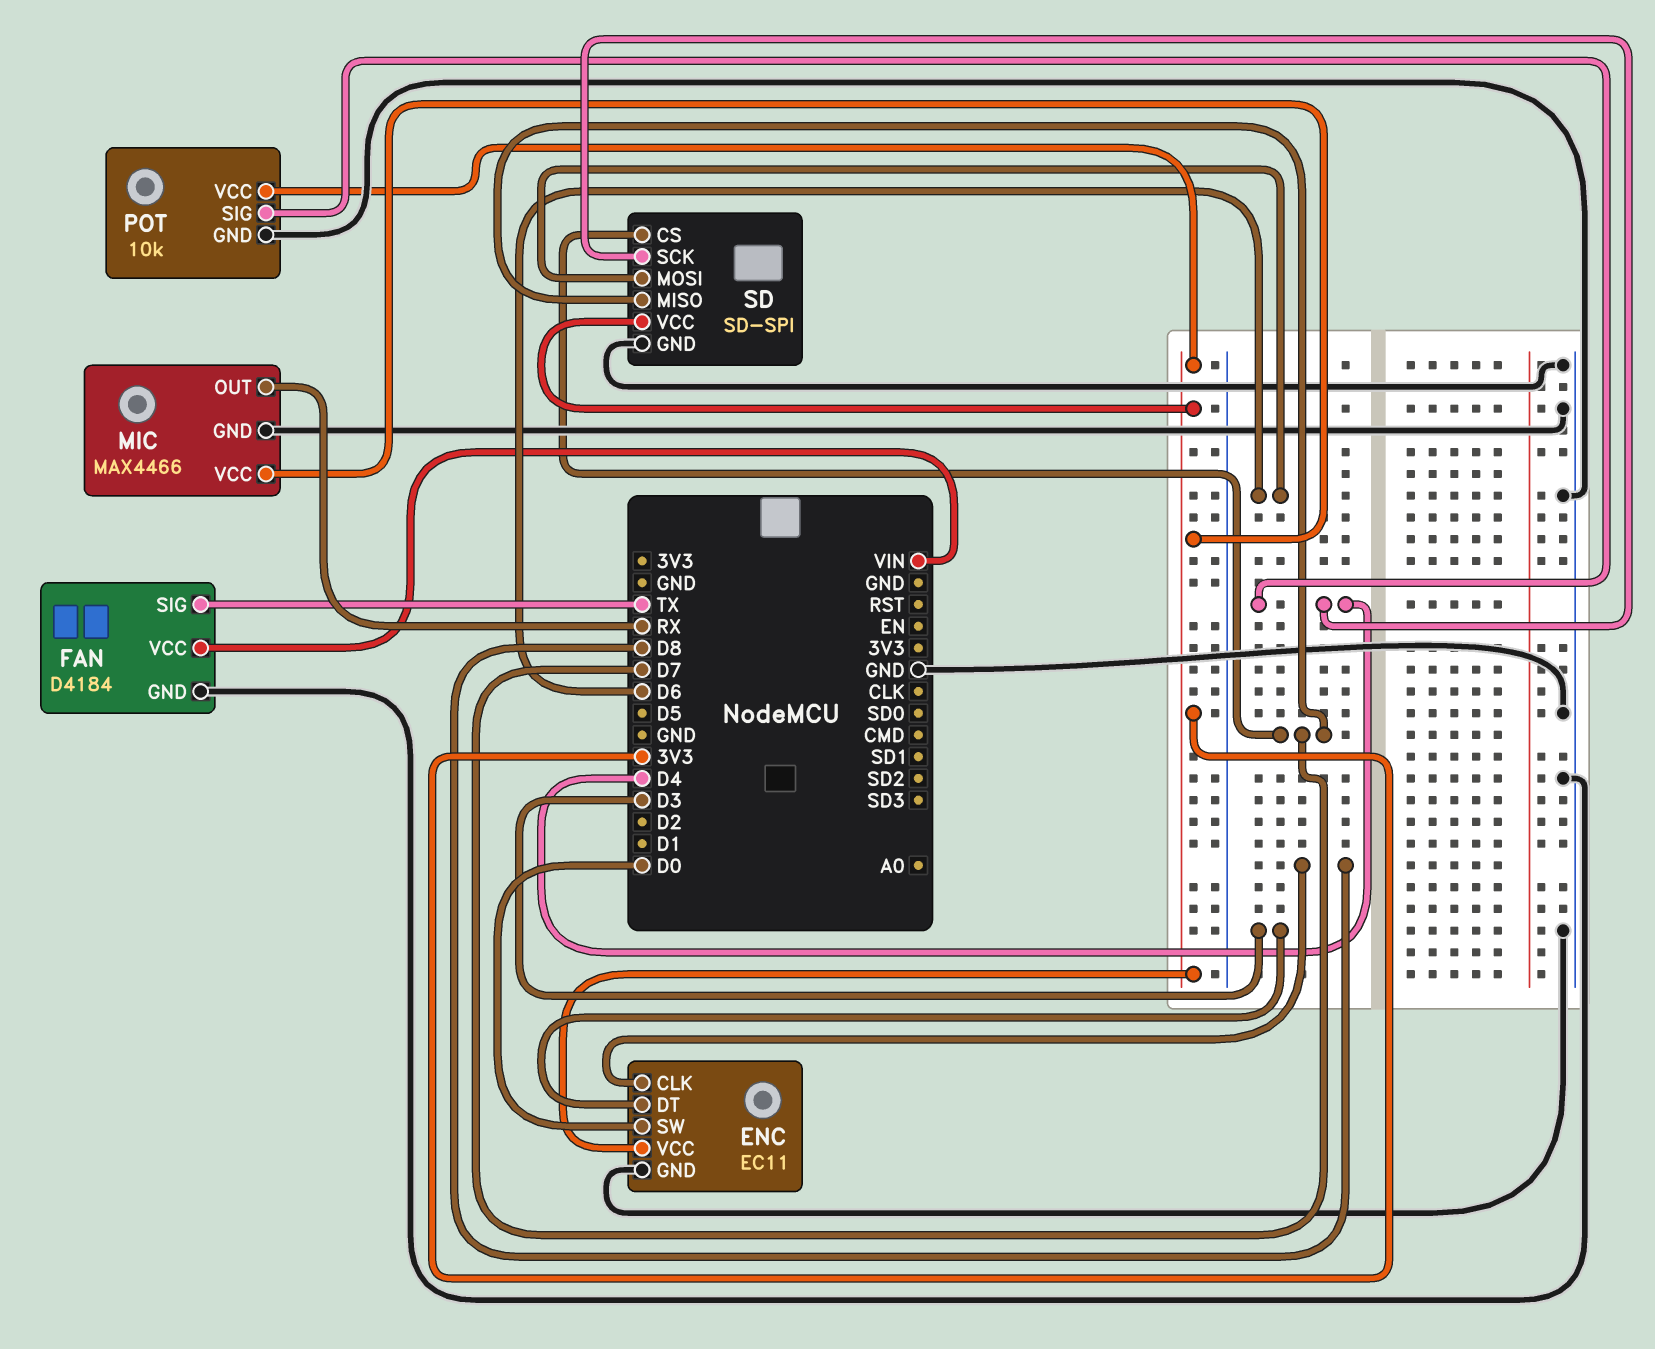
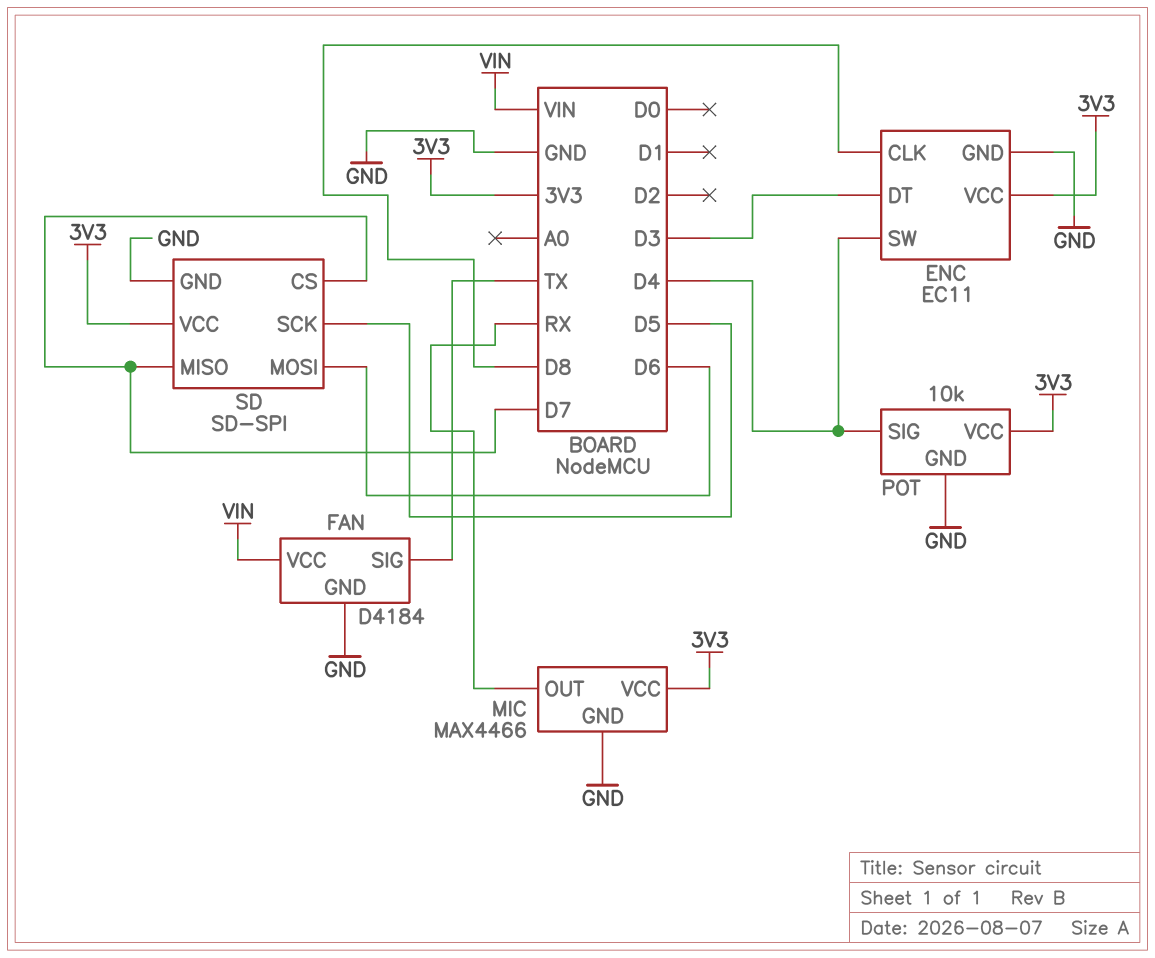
ENC pin SW: D0 -> D4
SD pin SCK: D4 -> D5

